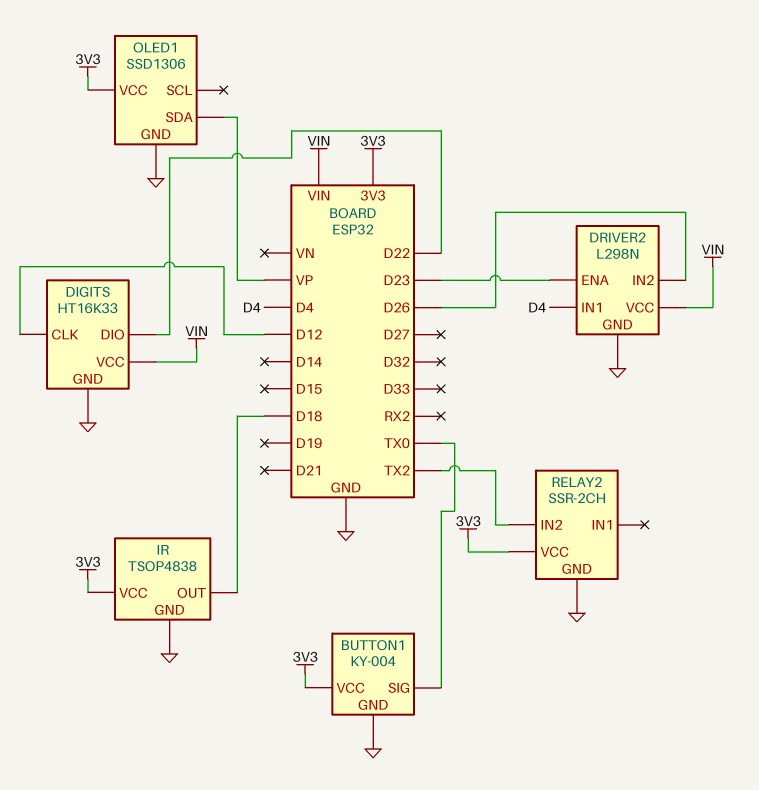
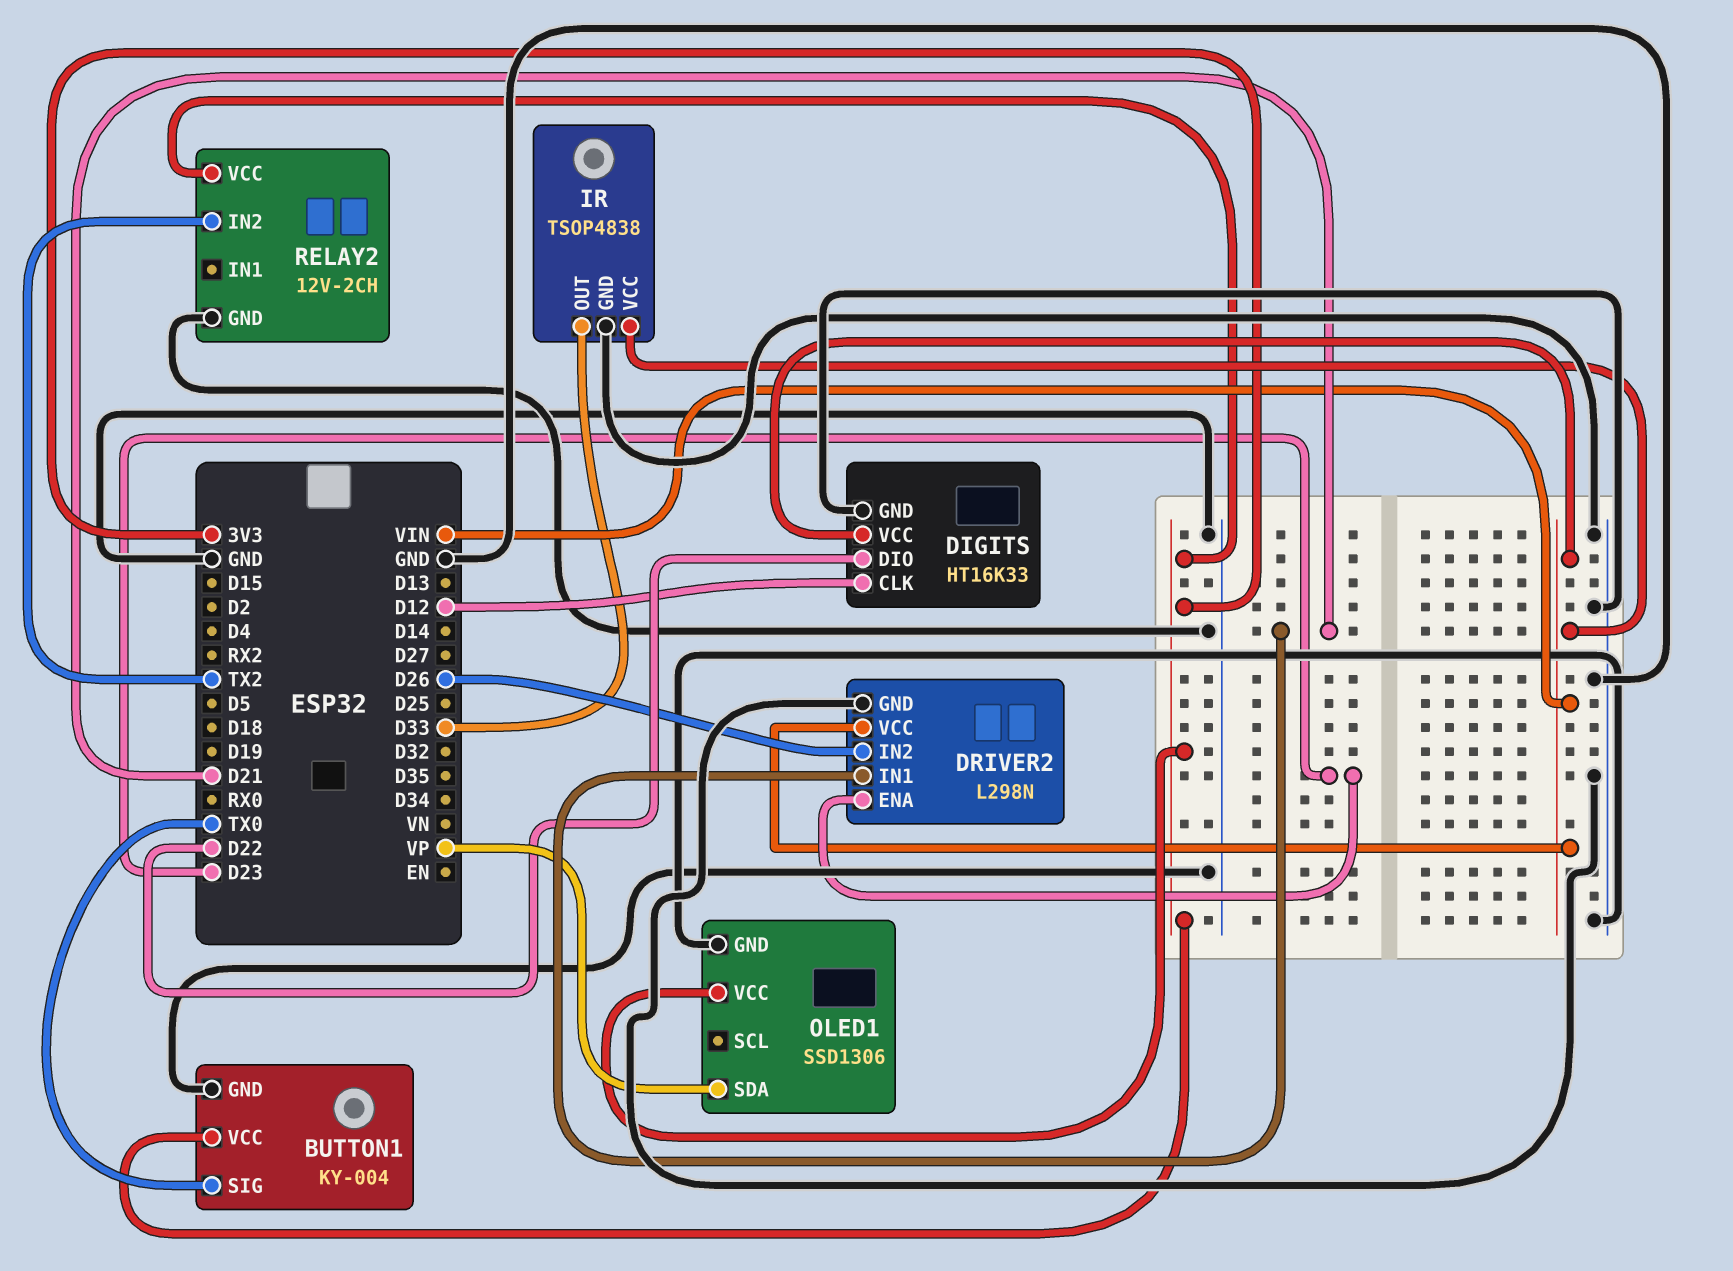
DRIVER2 pin IN1: D4 -> D21
IR pin OUT: D18 -> D33
IR pin VCC: 3V3 -> VIN
RELAY2: SSR-2CH -> 12V-2CH

